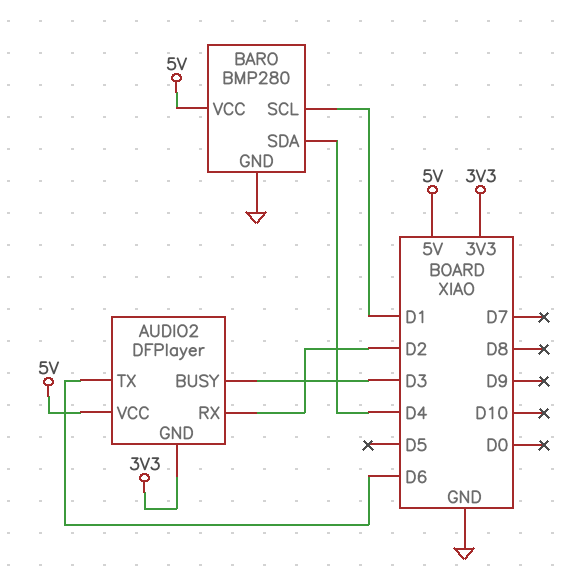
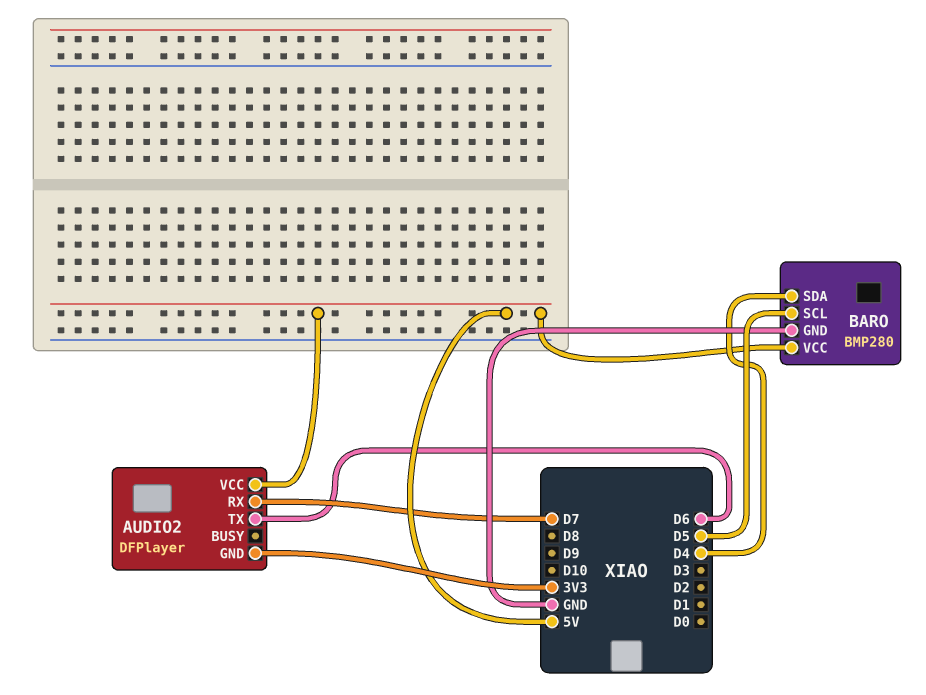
AUDIO2 pin BUSY: D3 -> none
AUDIO2 pin RX: D2 -> D7
BARO pin SCL: D1 -> D5

